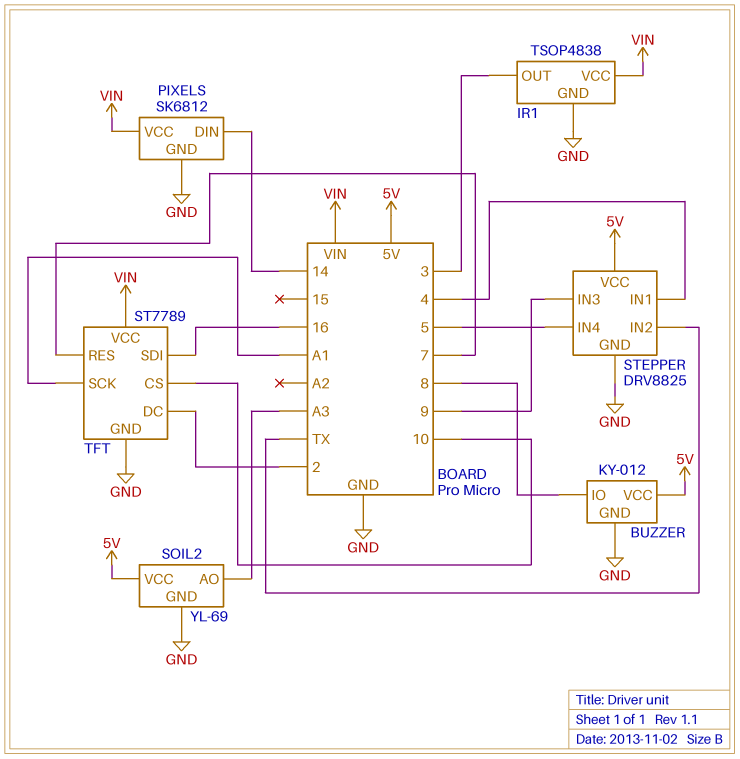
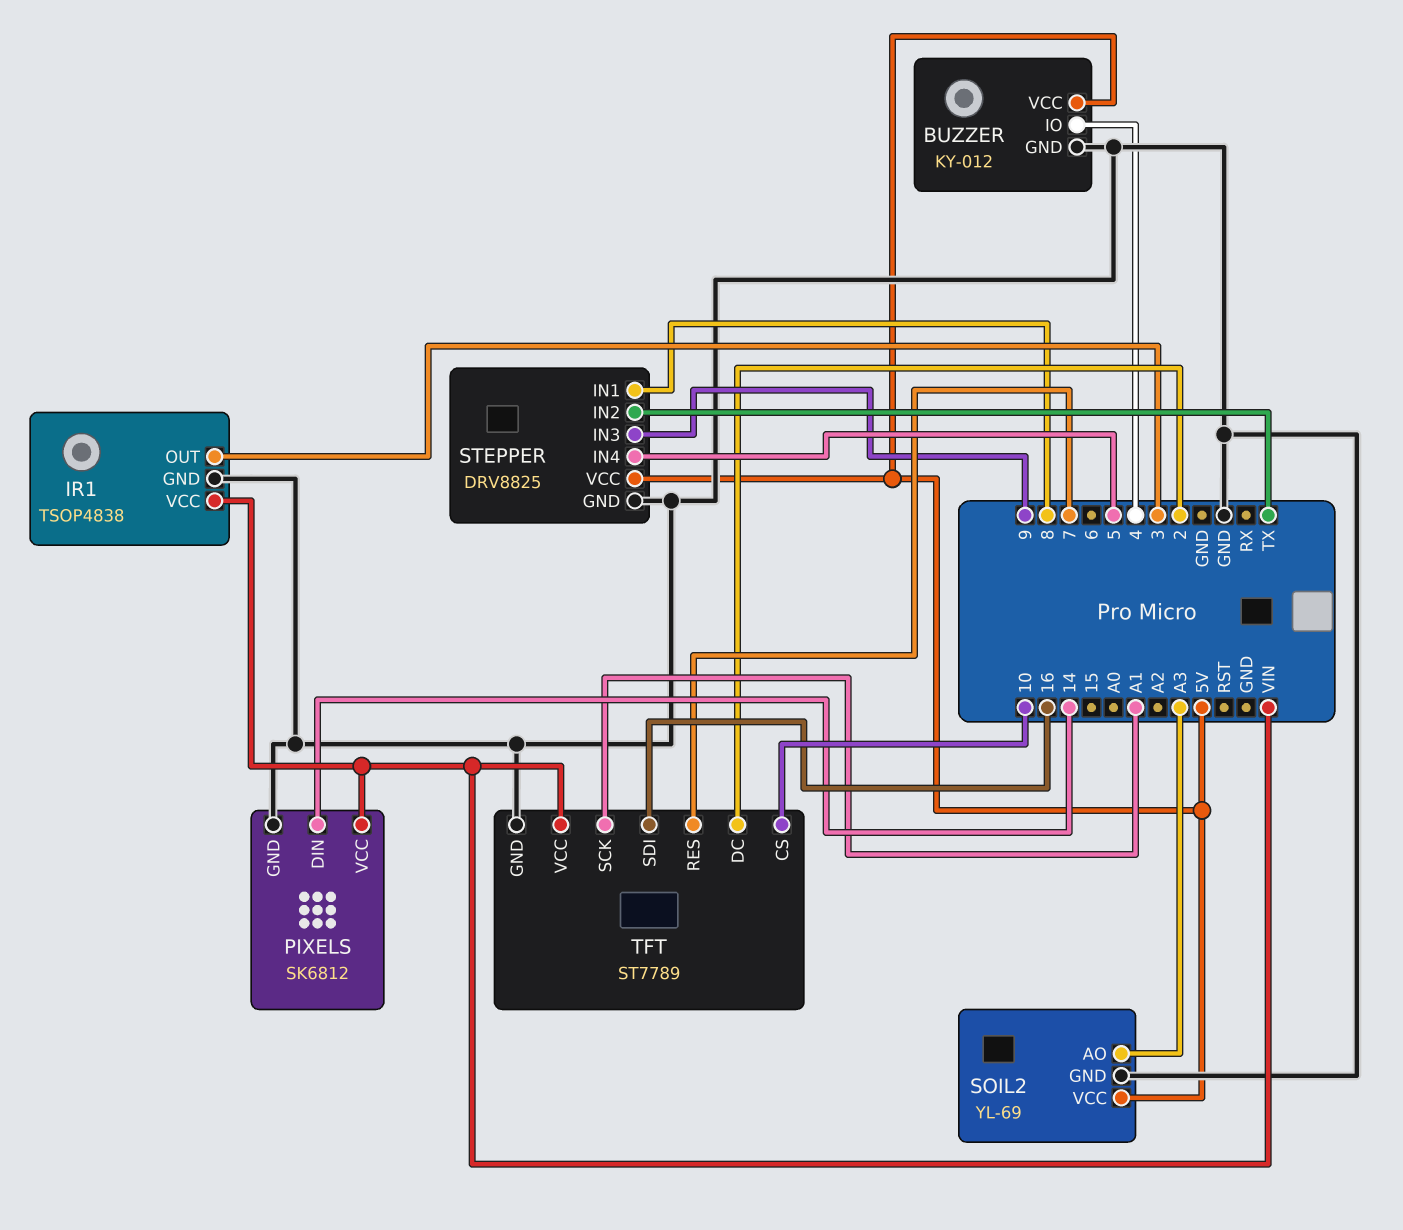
BUZZER pin IO: 8 -> 4
STEPPER pin IN1: 4 -> 8

